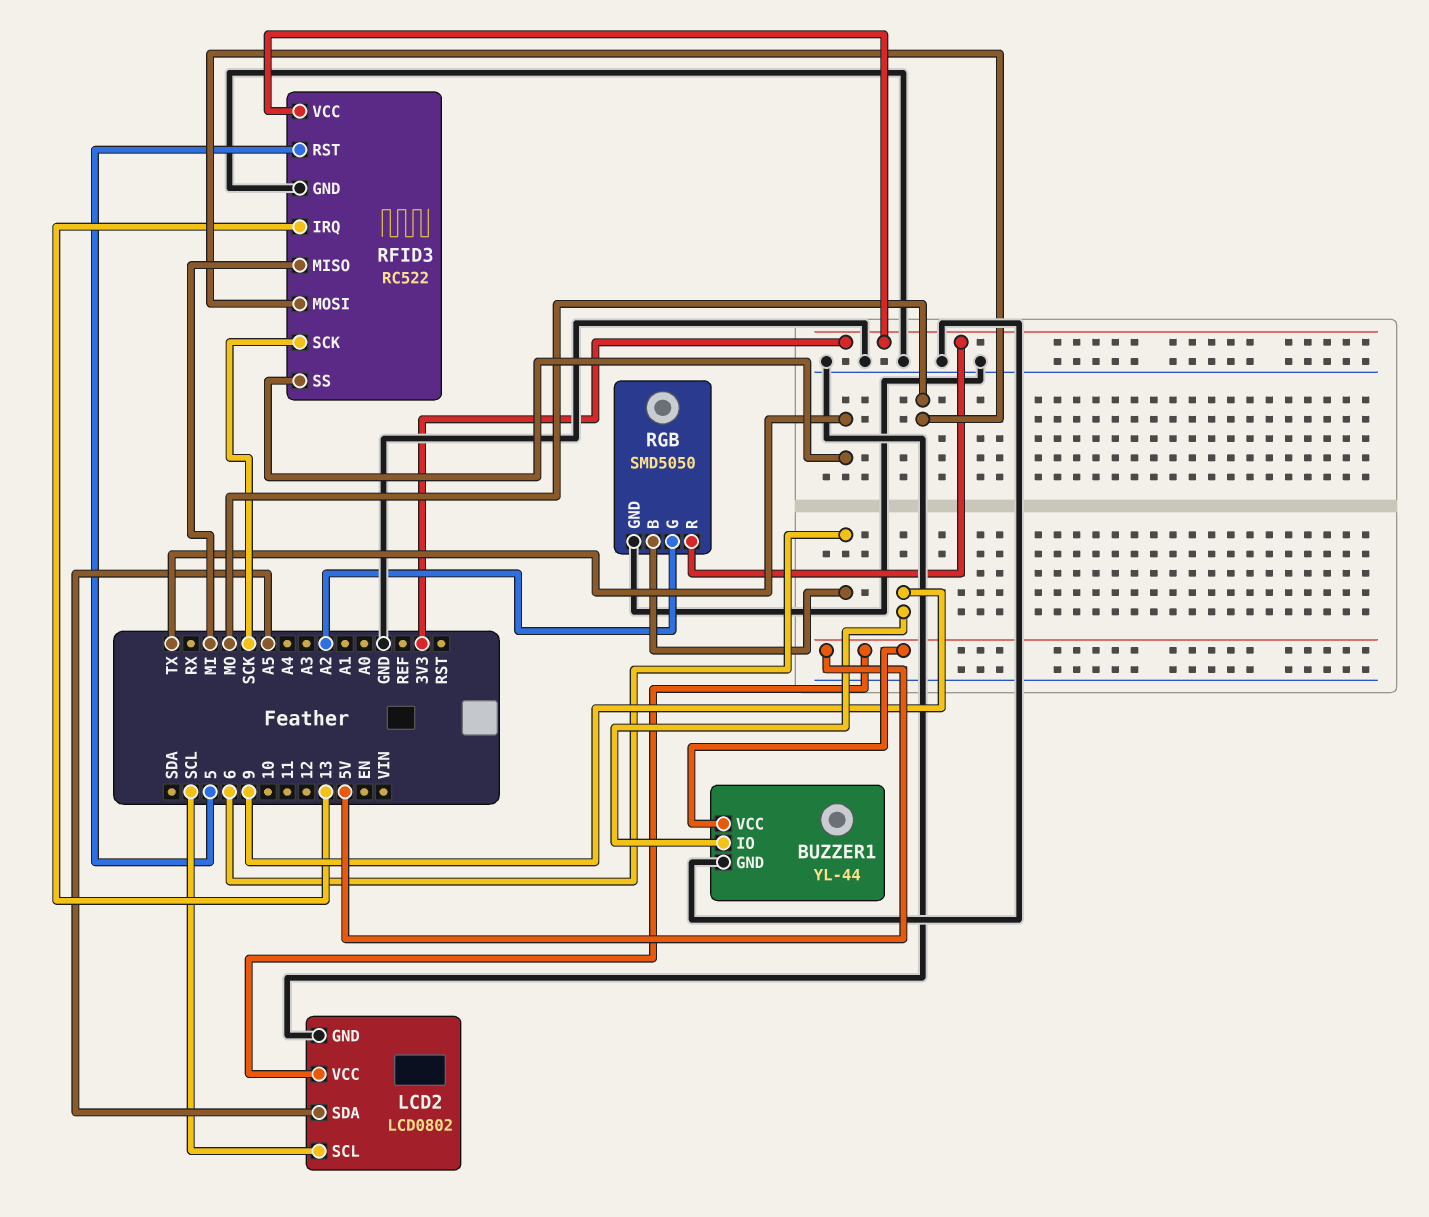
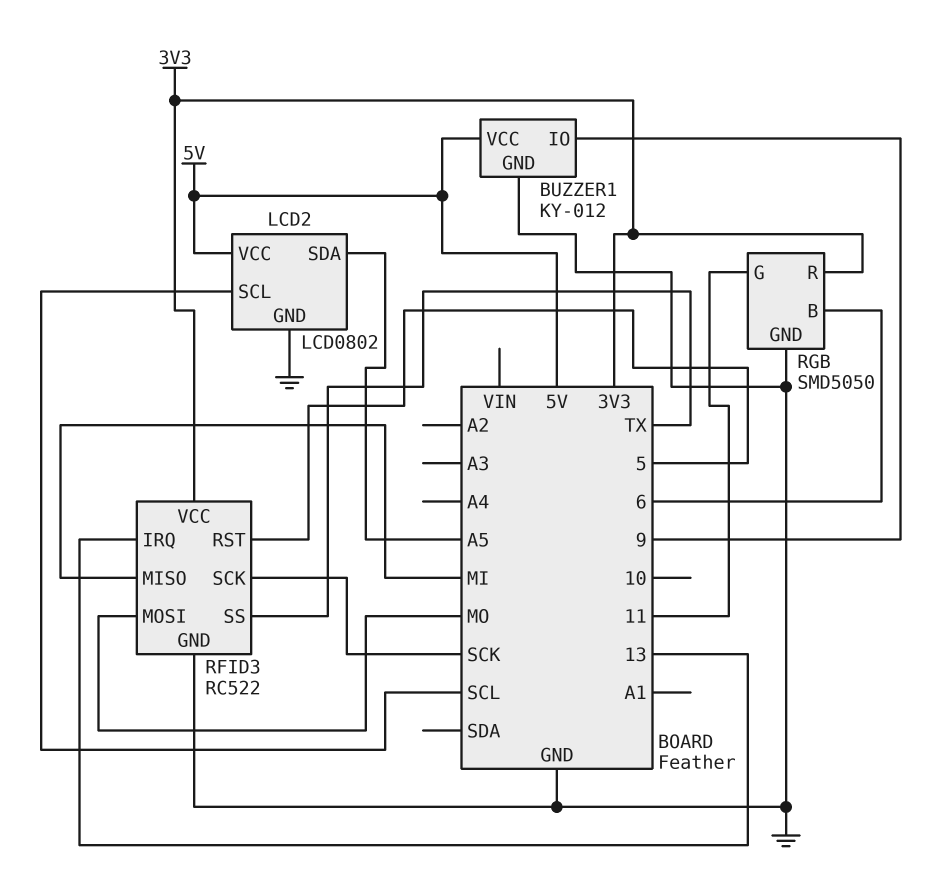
BUZZER1: YL-44 -> KY-012
RGB pin G: A2 -> 11

